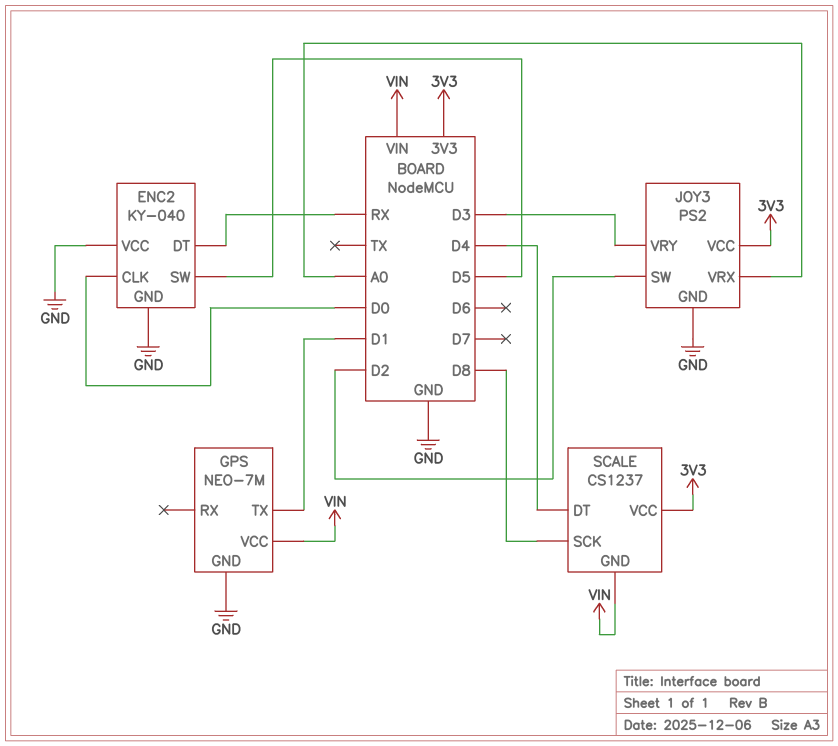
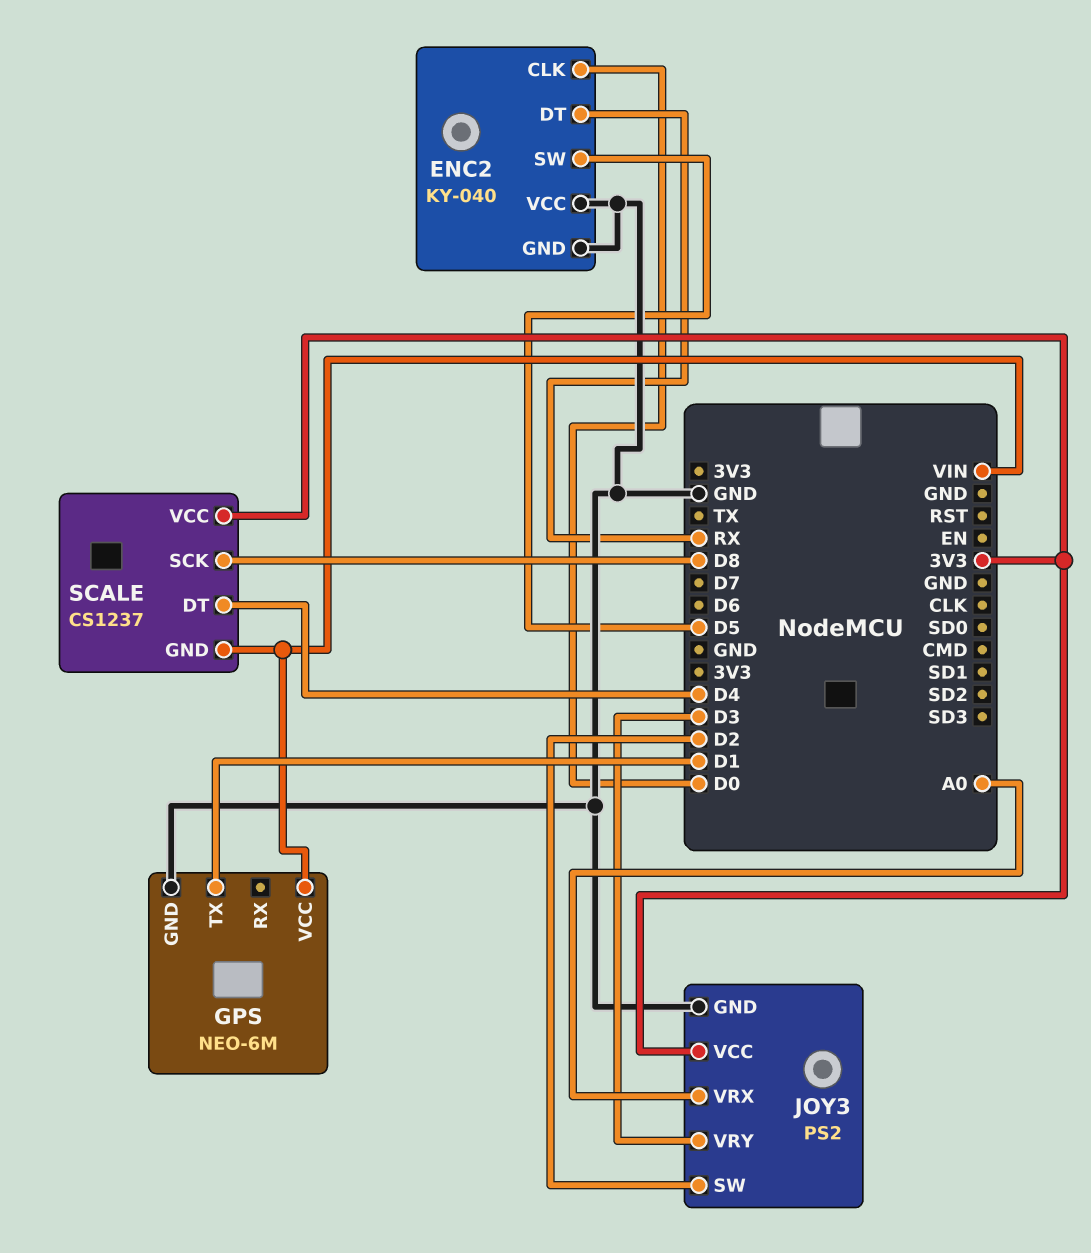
GPS: NEO-7M -> NEO-6M

